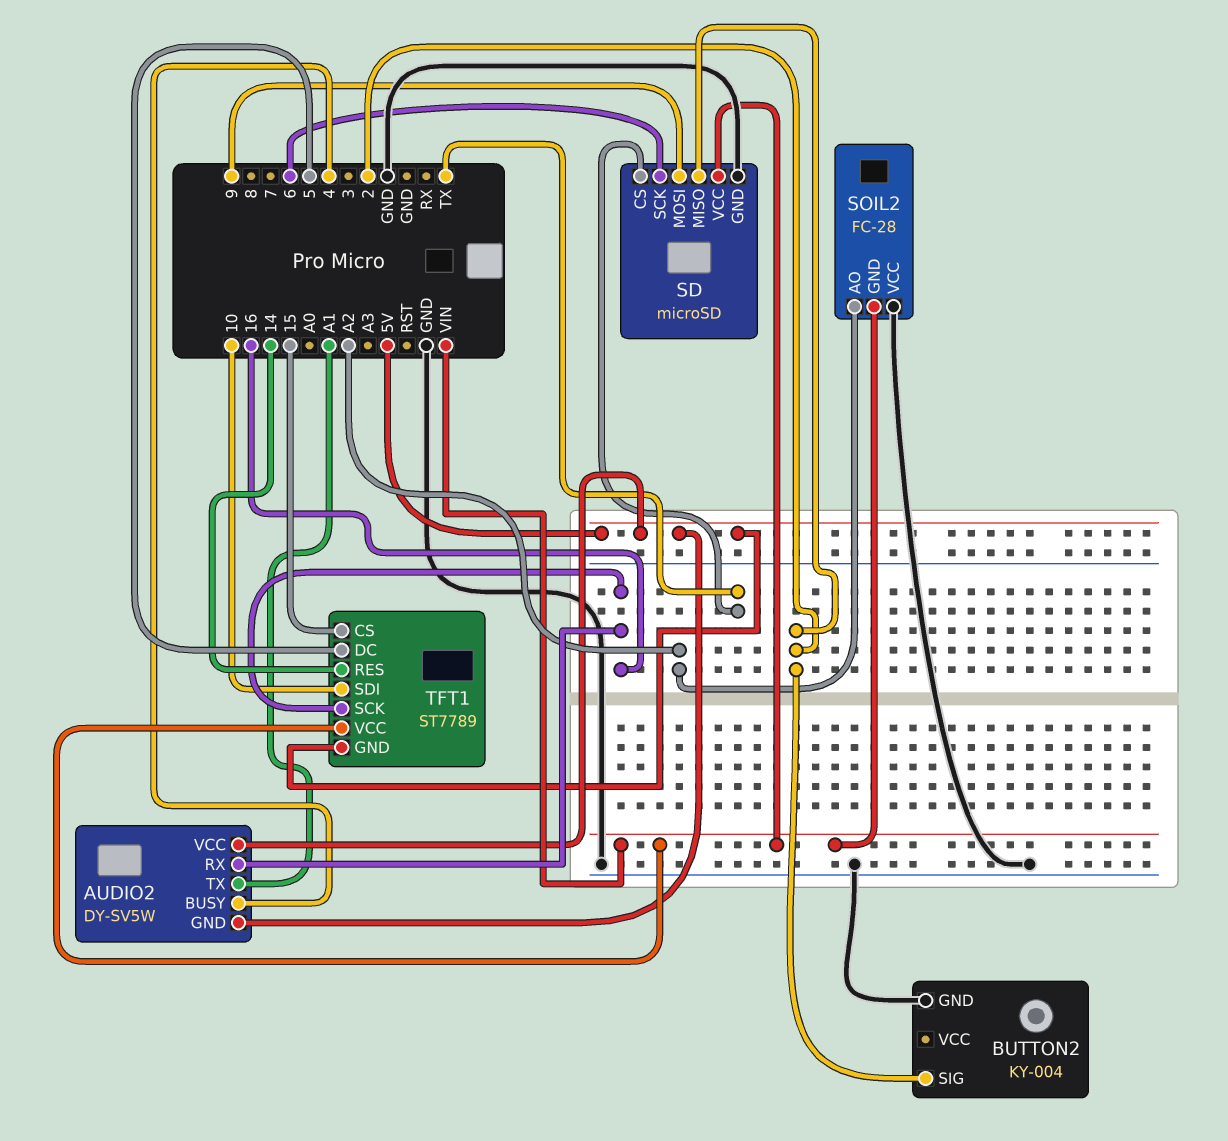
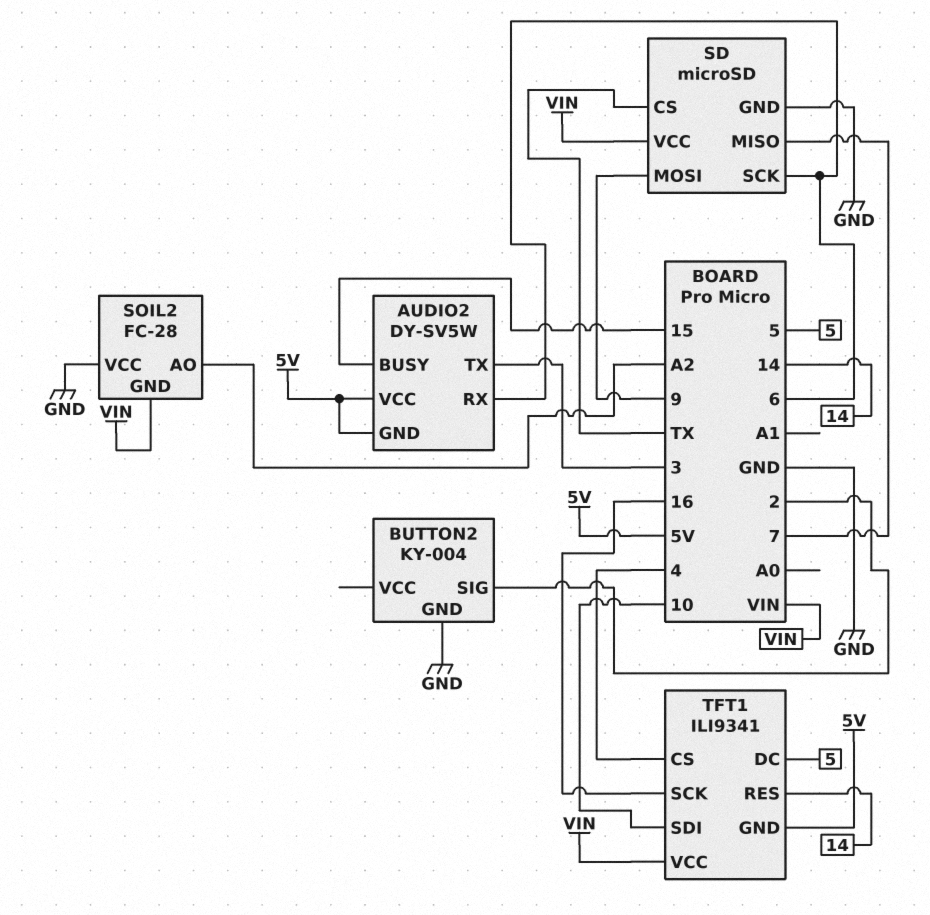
AUDIO2 pin BUSY: 4 -> 15
AUDIO2 pin RX: 16 -> 6
AUDIO2 pin TX: A1 -> 3
SD pin MISO: 2 -> 7
TFT1: ST7789 -> ILI9341
TFT1 pin CS: 15 -> 4

